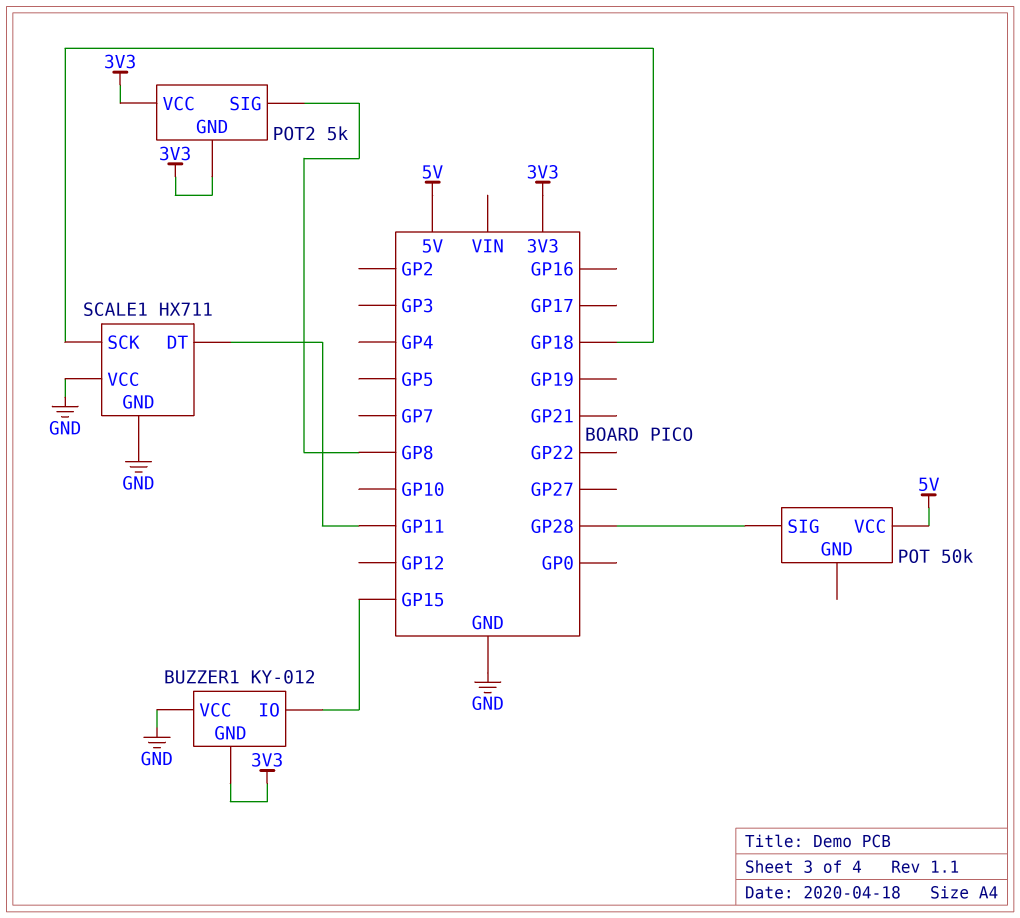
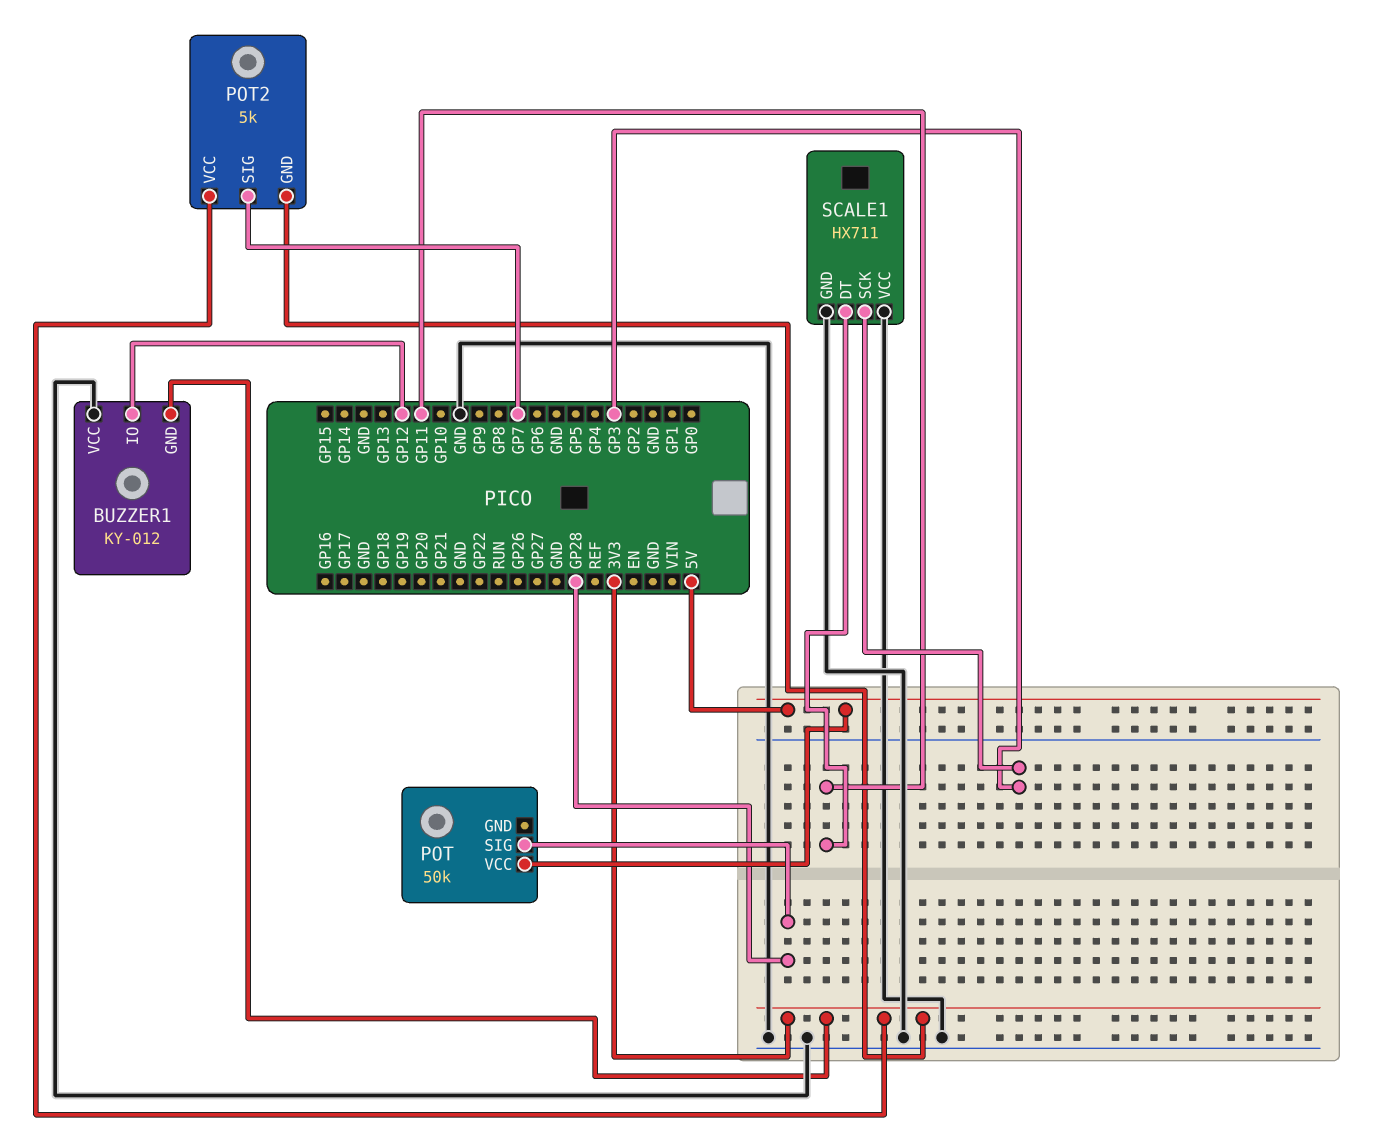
BUZZER1 pin IO: GP15 -> GP12
POT2 pin SIG: GP8 -> GP7
SCALE1 pin SCK: GP18 -> GP3

